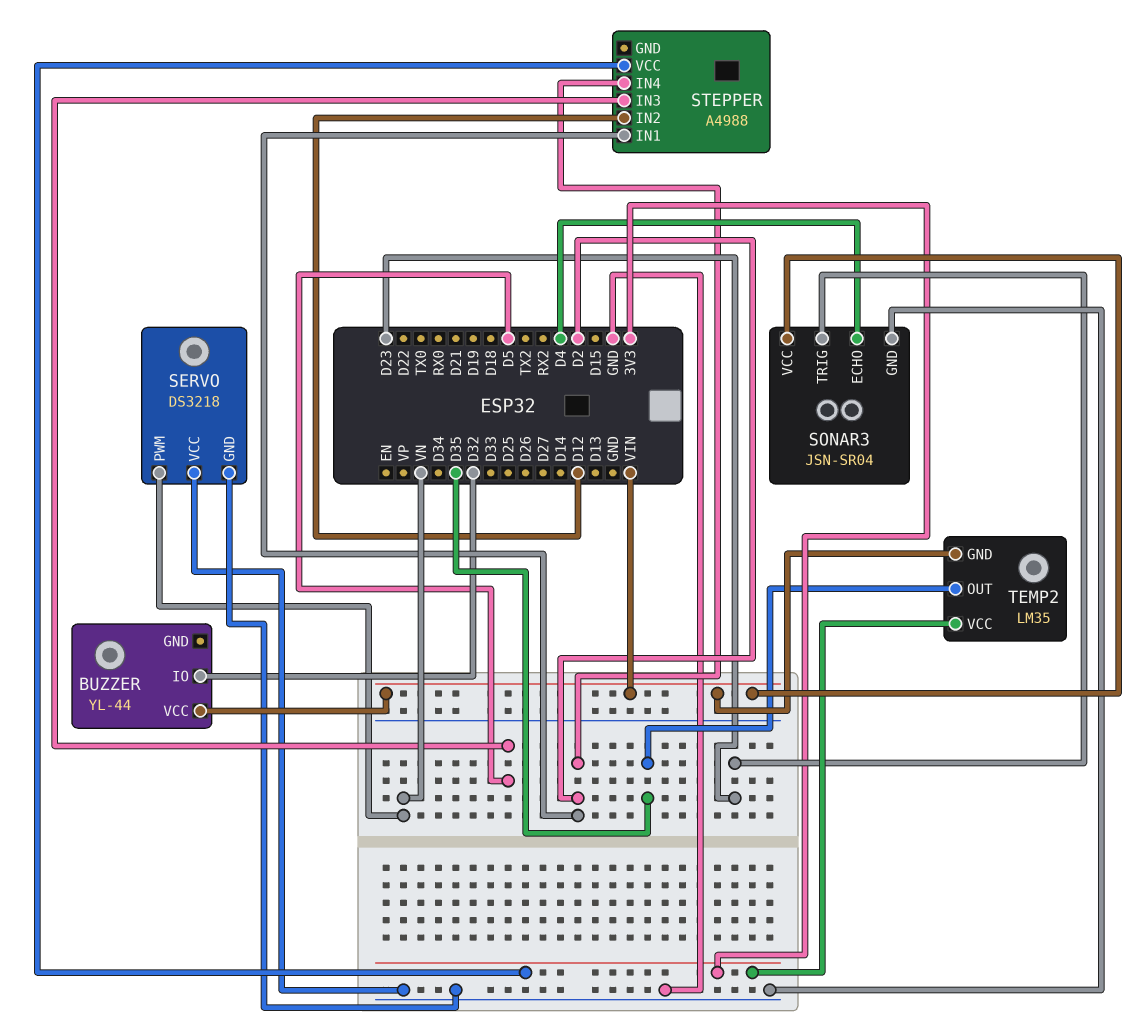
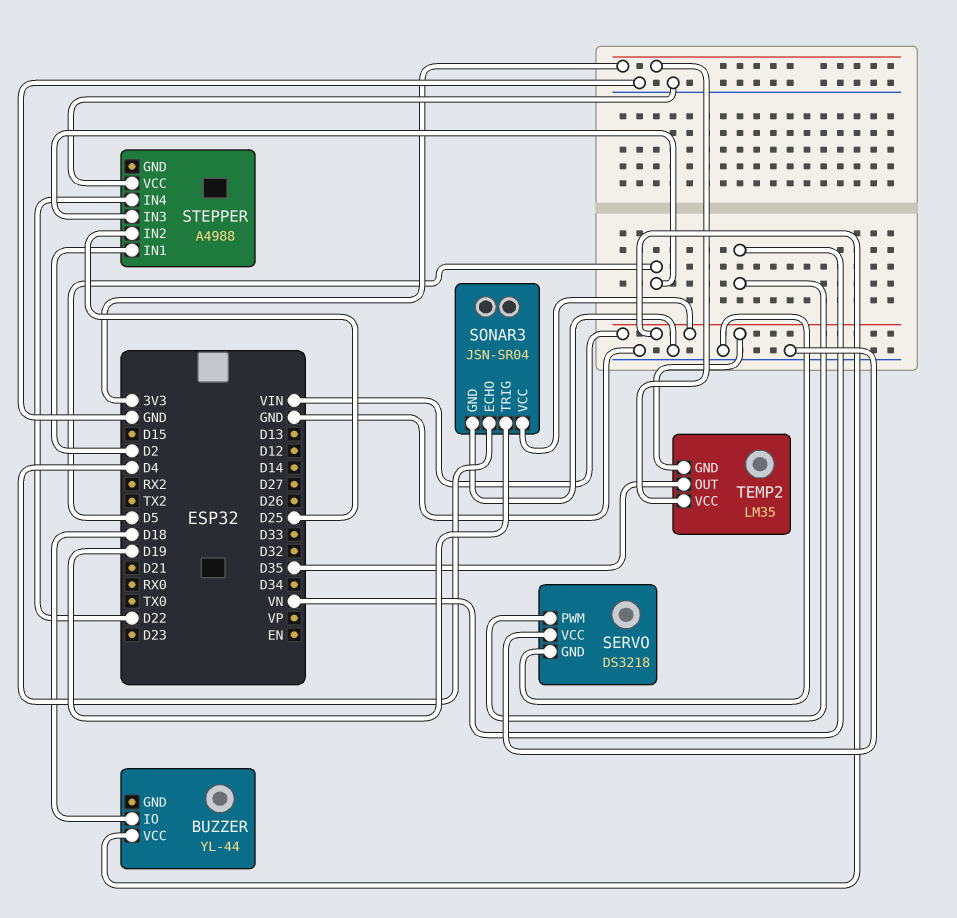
BUZZER pin IO: D32 -> D18
SONAR3 pin TRIG: D23 -> D19
STEPPER pin IN2: D12 -> D25
STEPPER pin IN4: D2 -> D22
STEPPER pin VCC: 3V3 -> GND

